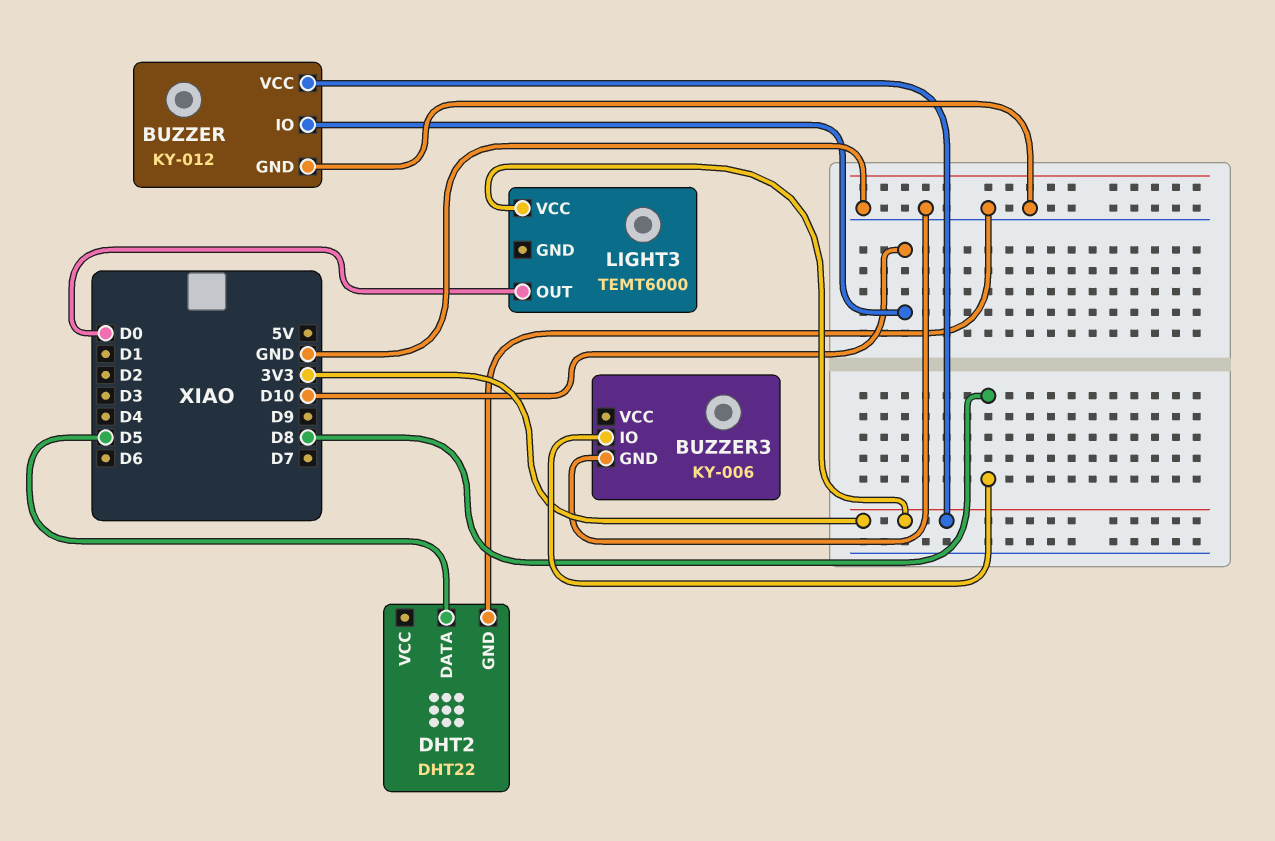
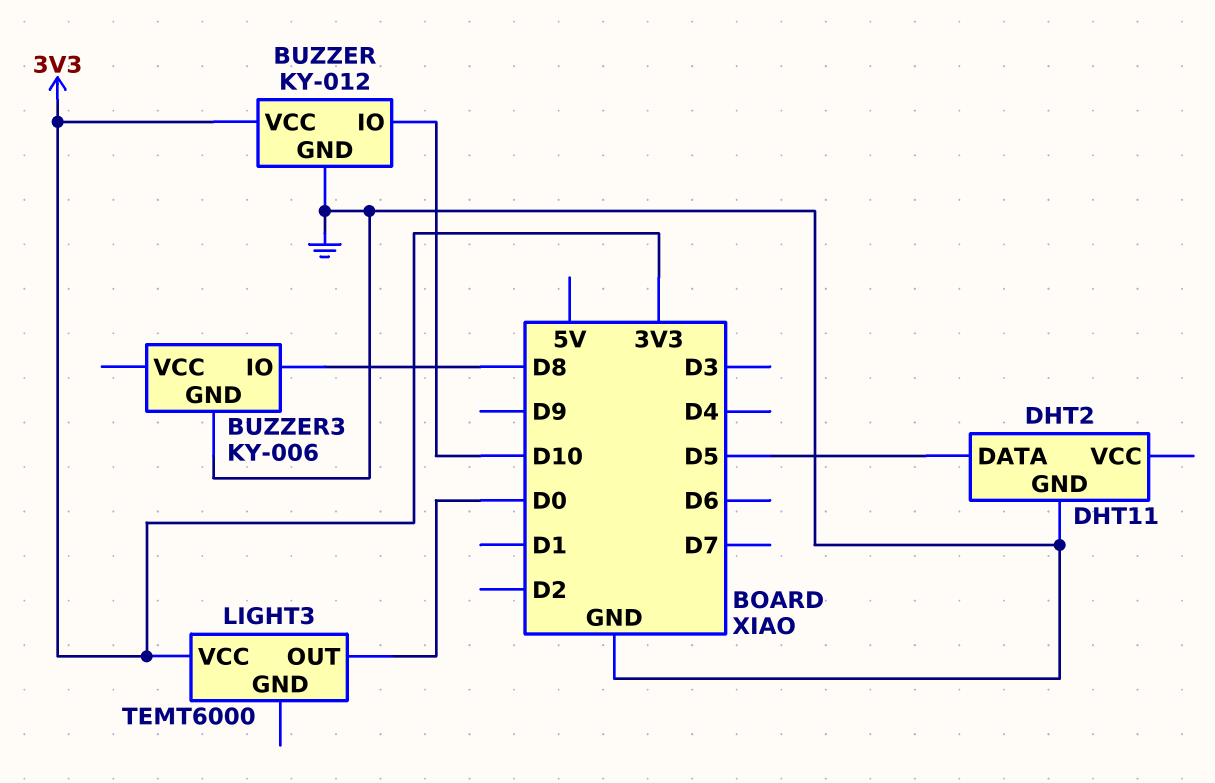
DHT2: DHT22 -> DHT11

